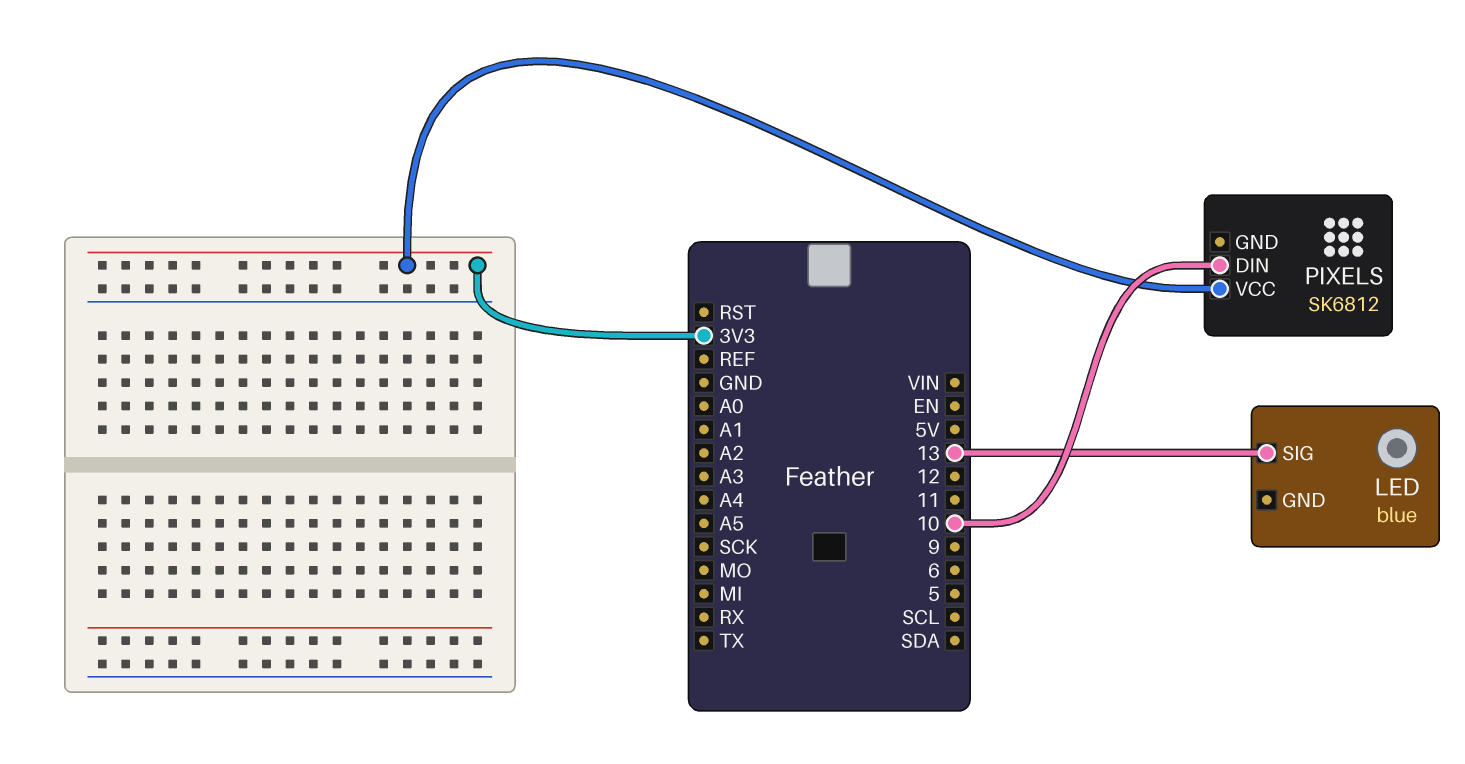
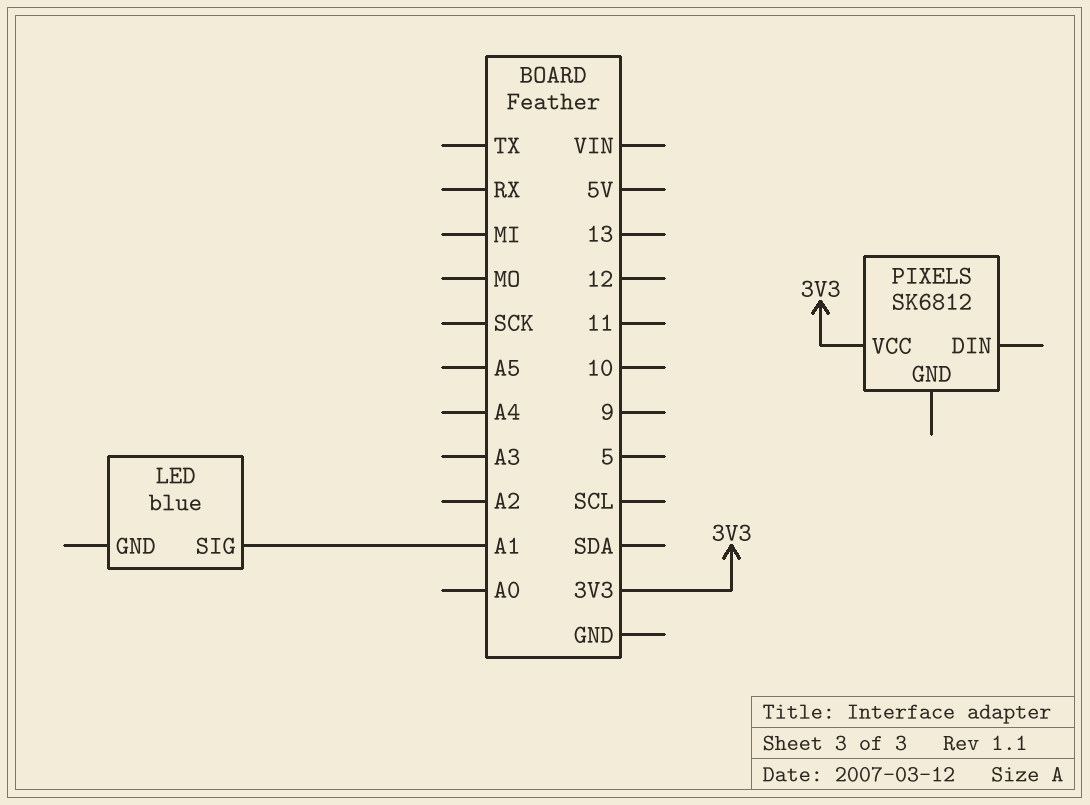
LED pin SIG: 13 -> A1
PIXELS pin DIN: 10 -> none

